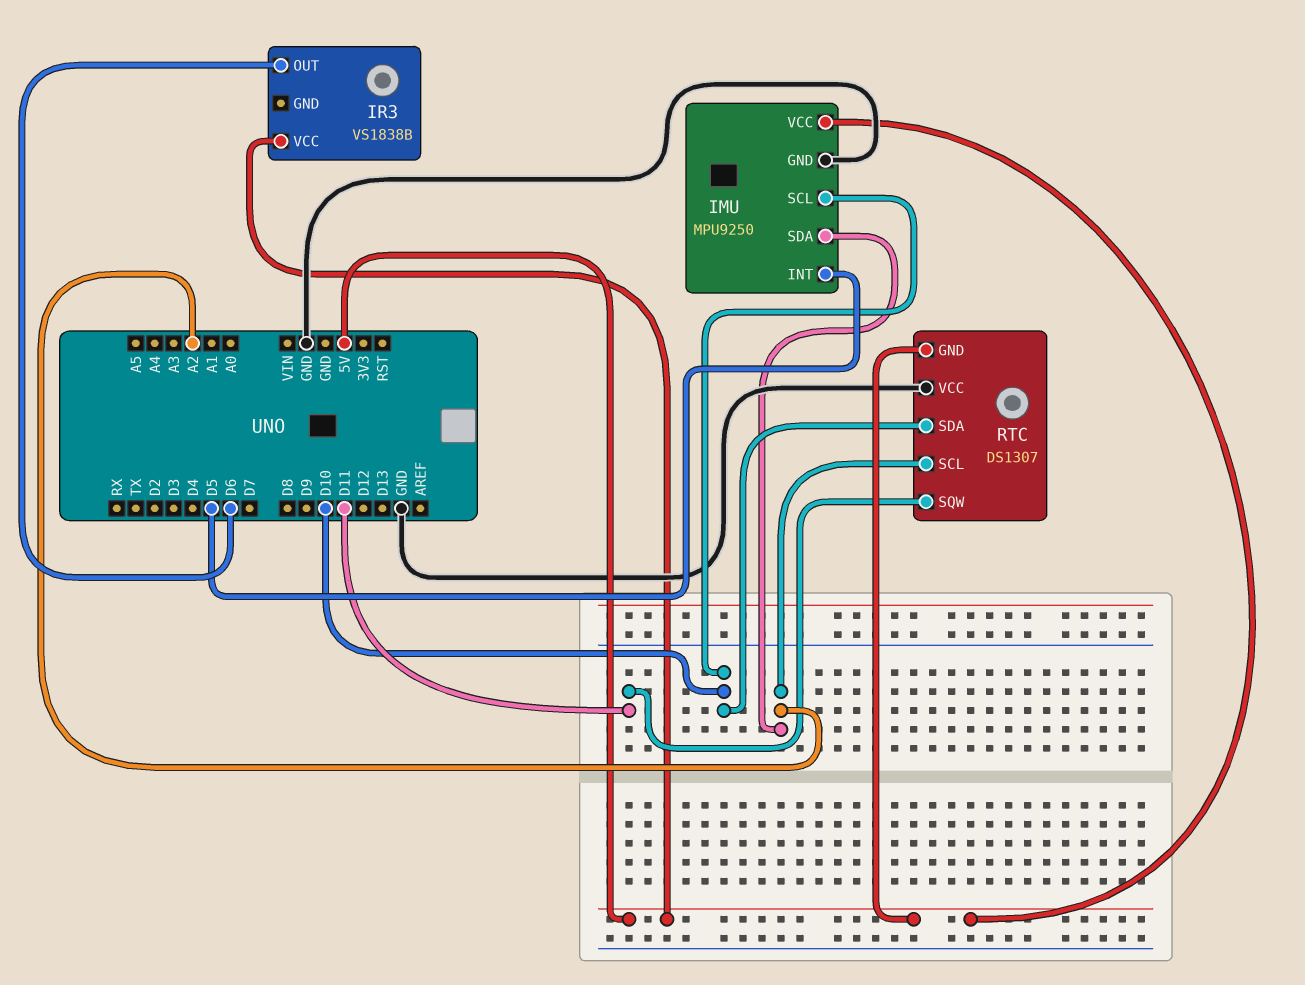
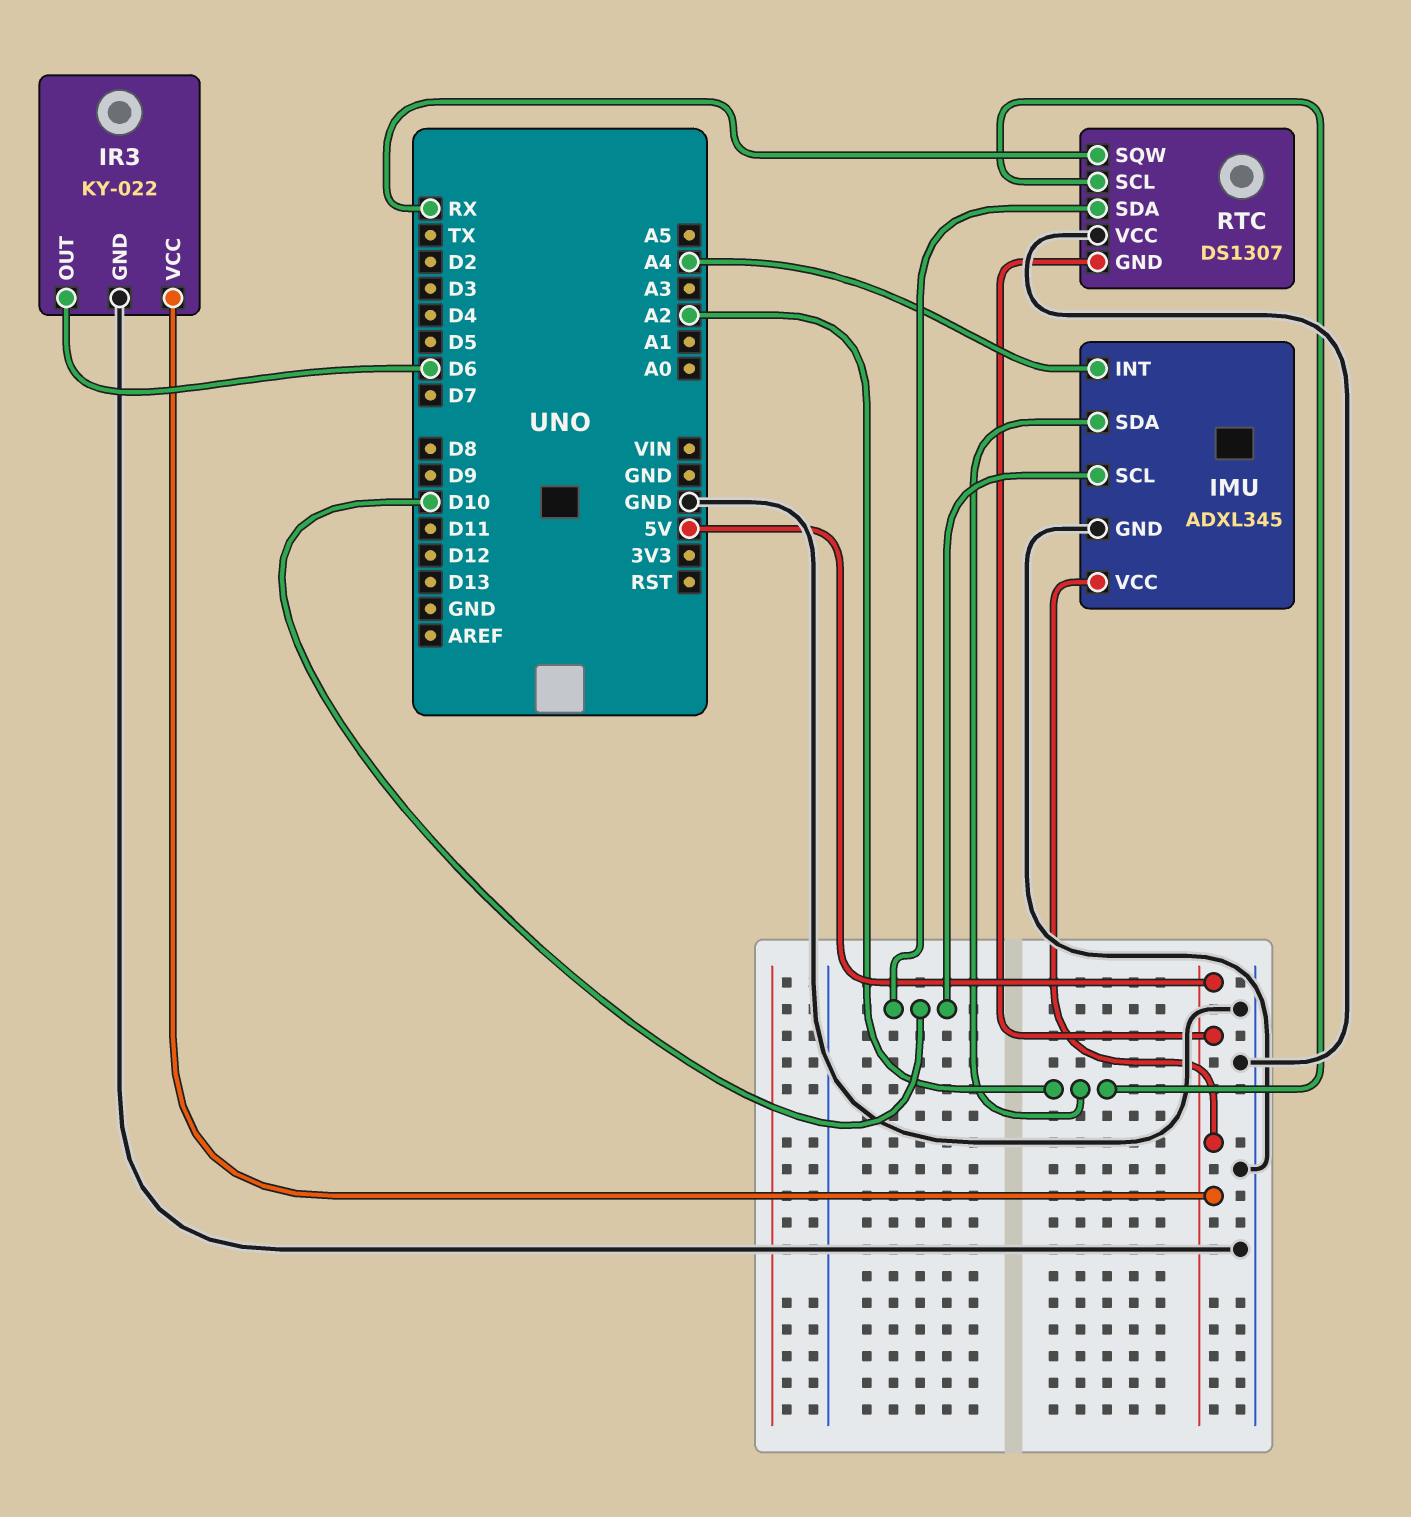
IMU: MPU9250 -> ADXL345
IMU pin INT: D5 -> A4
IR3: VS1838B -> KY-022
IR3 pin GND: none -> GND
RTC pin SQW: D11 -> RX

